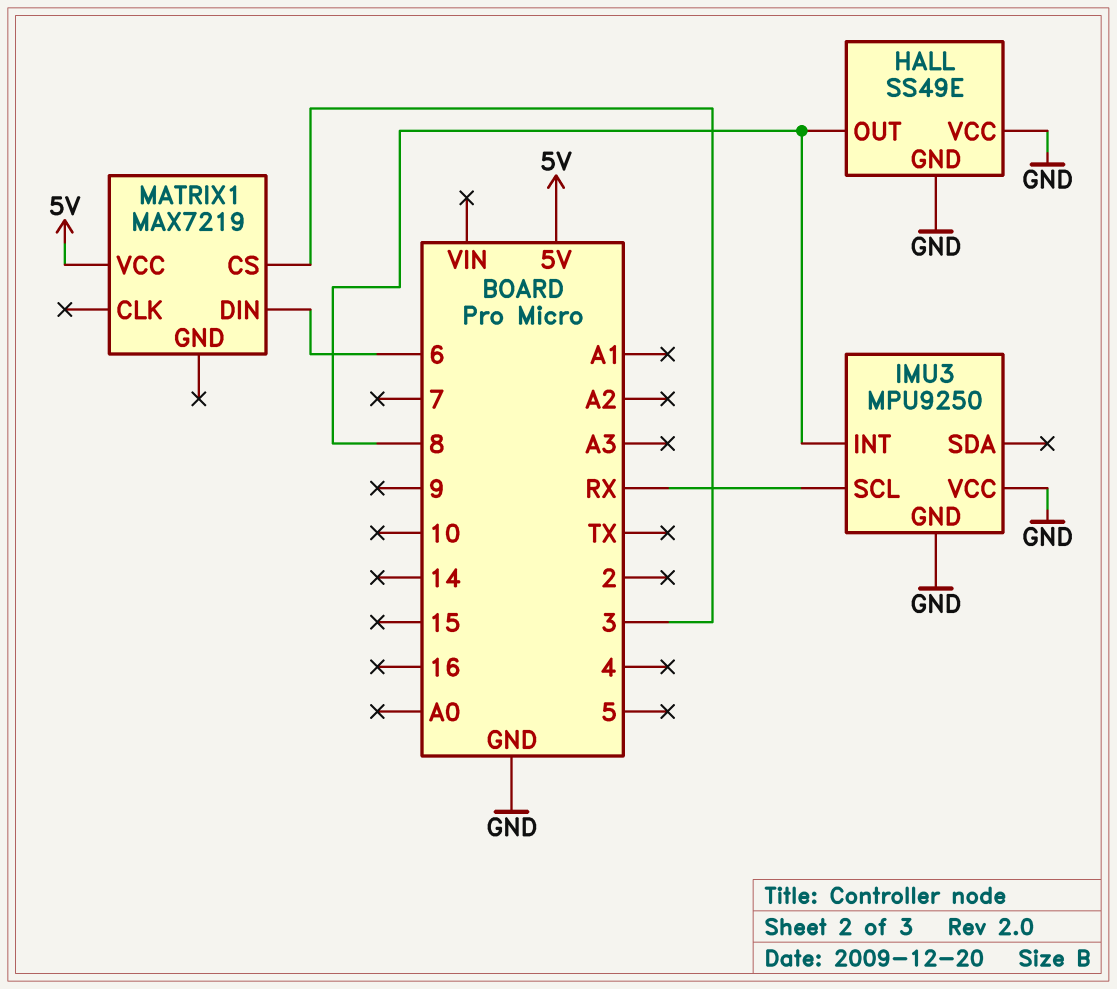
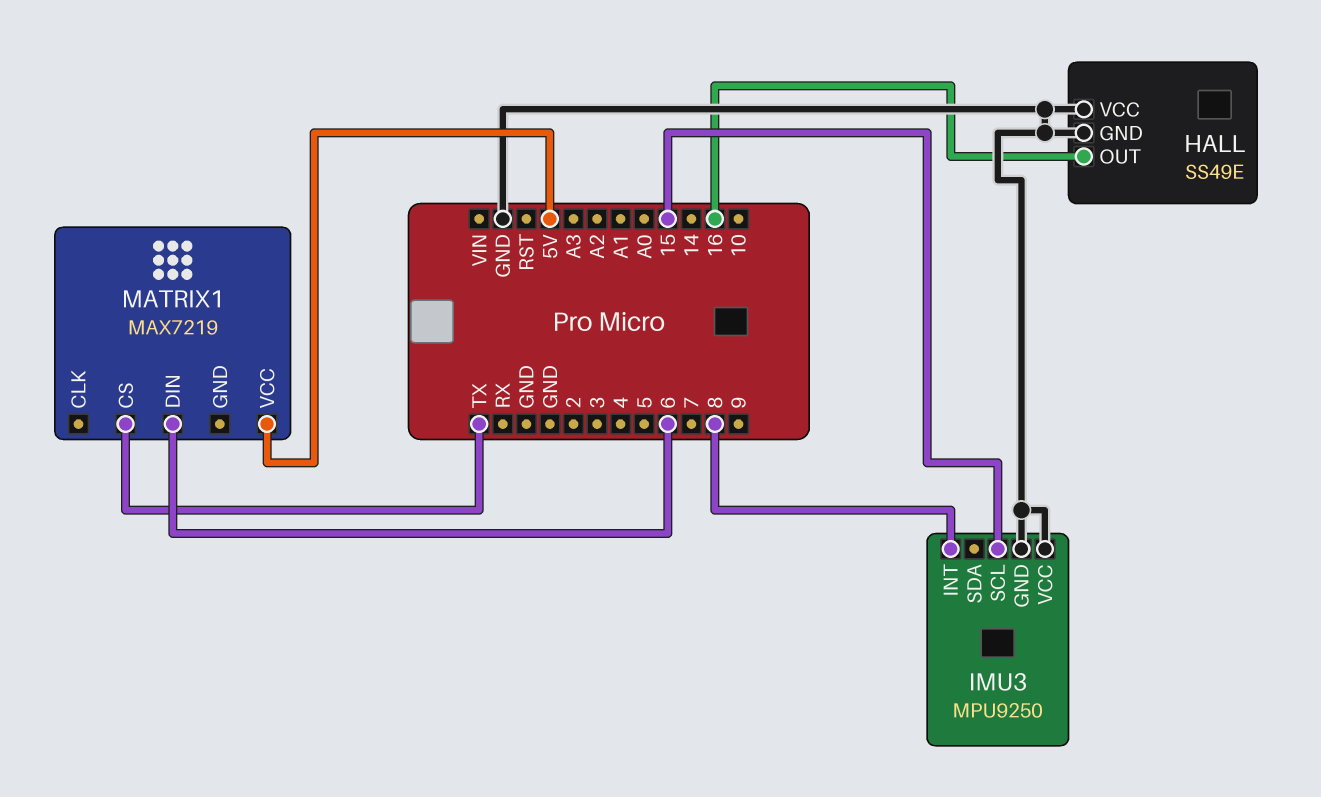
HALL pin OUT: 8 -> 16
IMU3 pin SCL: RX -> 15
MATRIX1 pin CS: 3 -> TX

